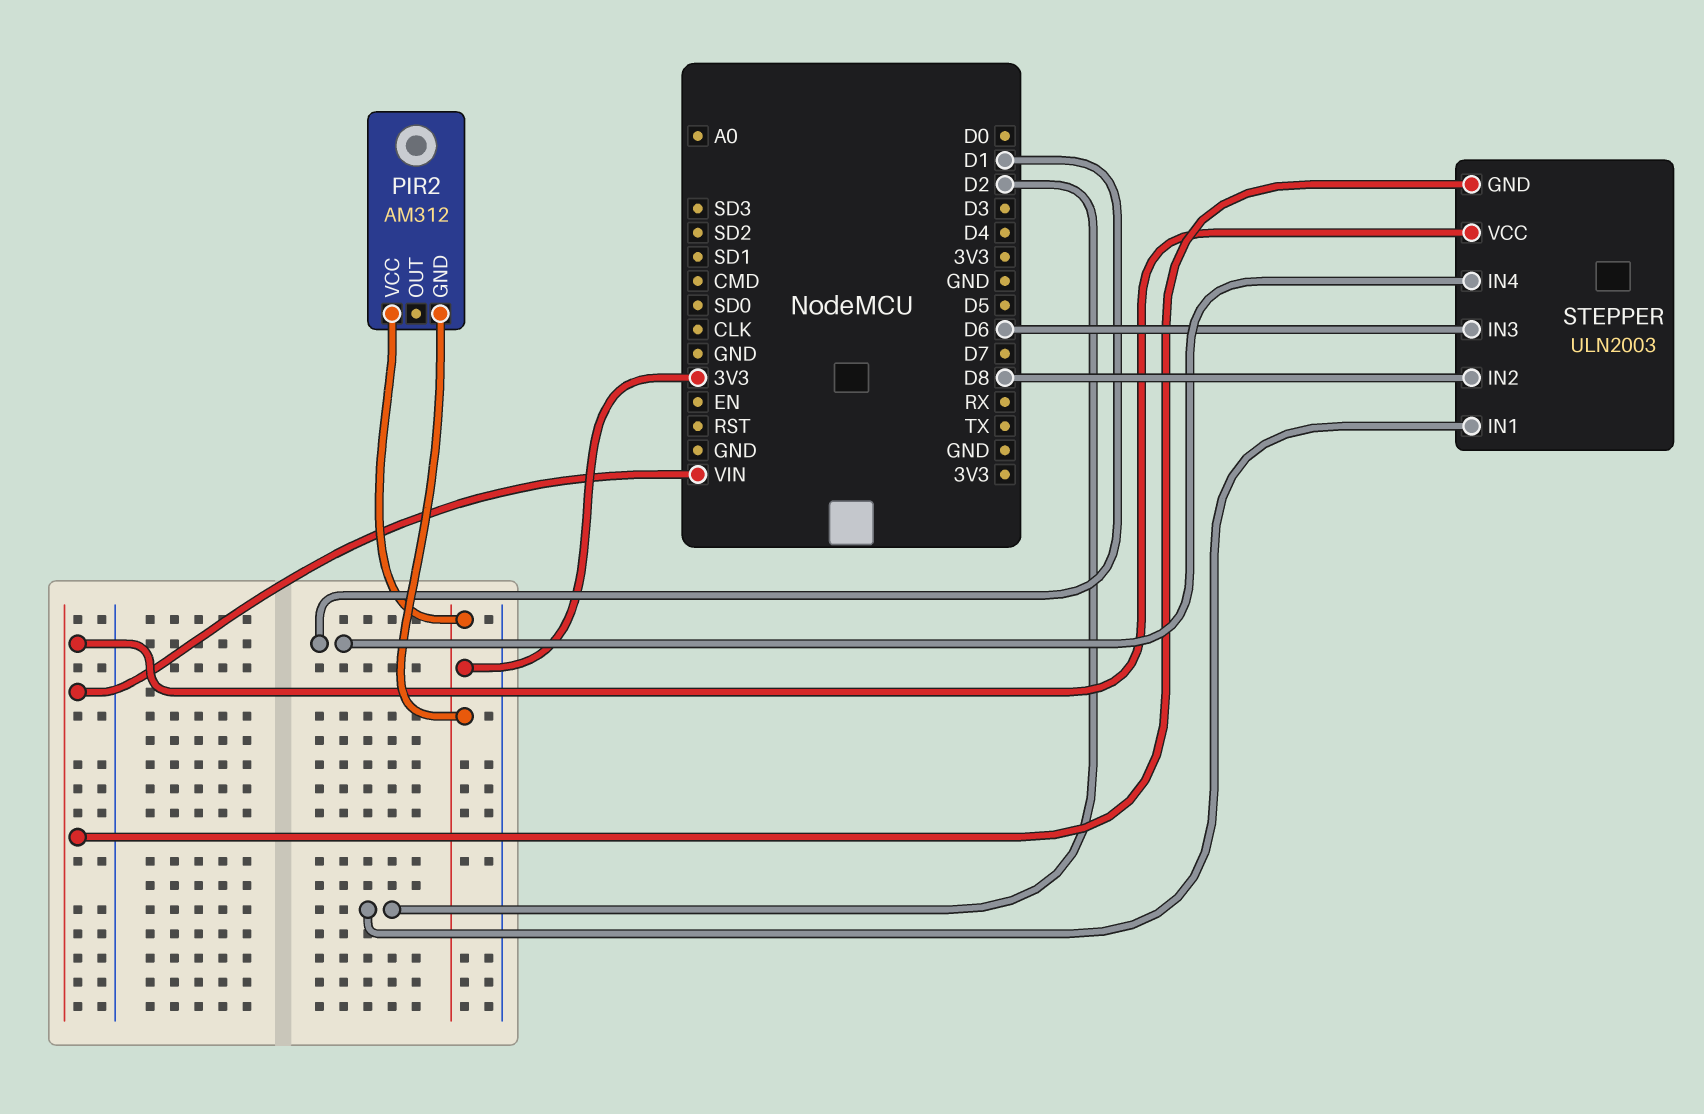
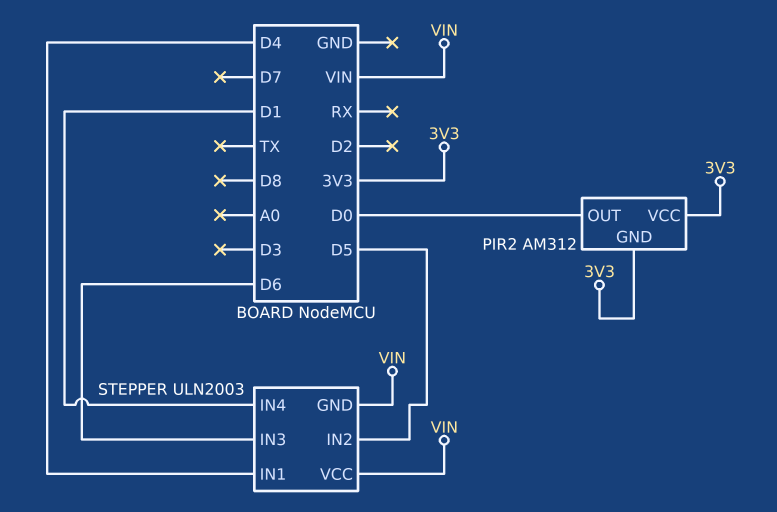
PIR2 pin OUT: none -> D0
STEPPER pin IN1: D2 -> D4
STEPPER pin IN2: D8 -> D5

